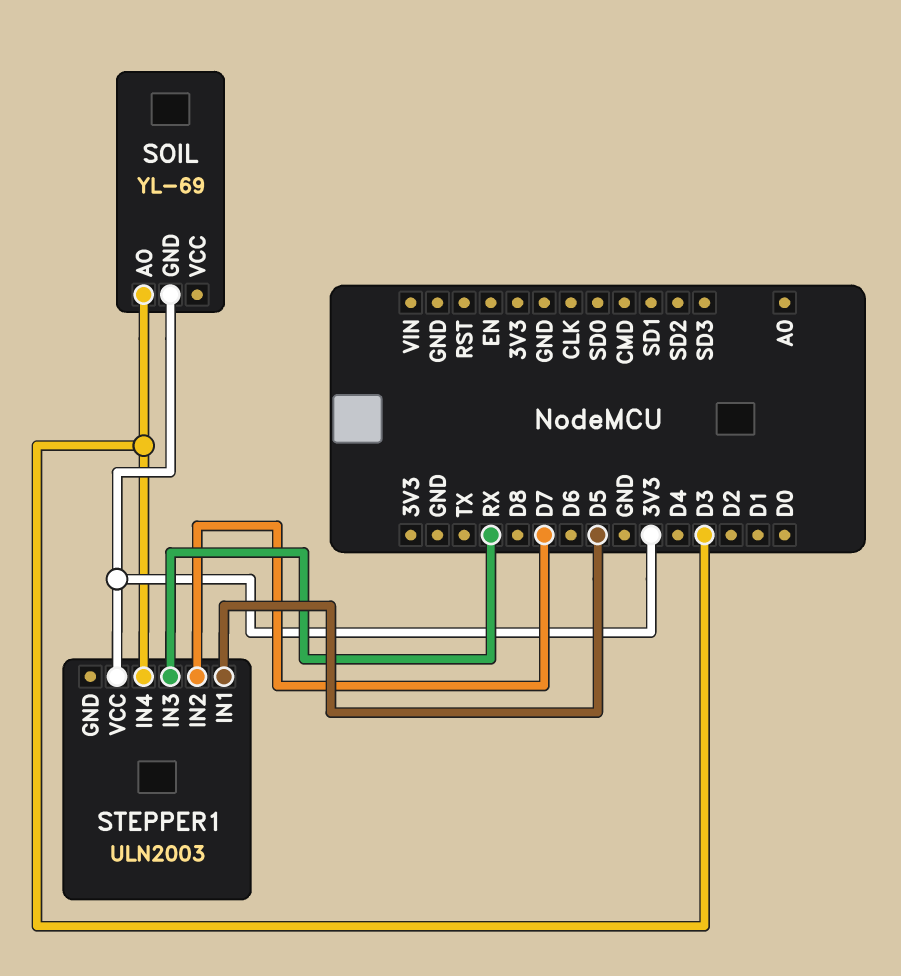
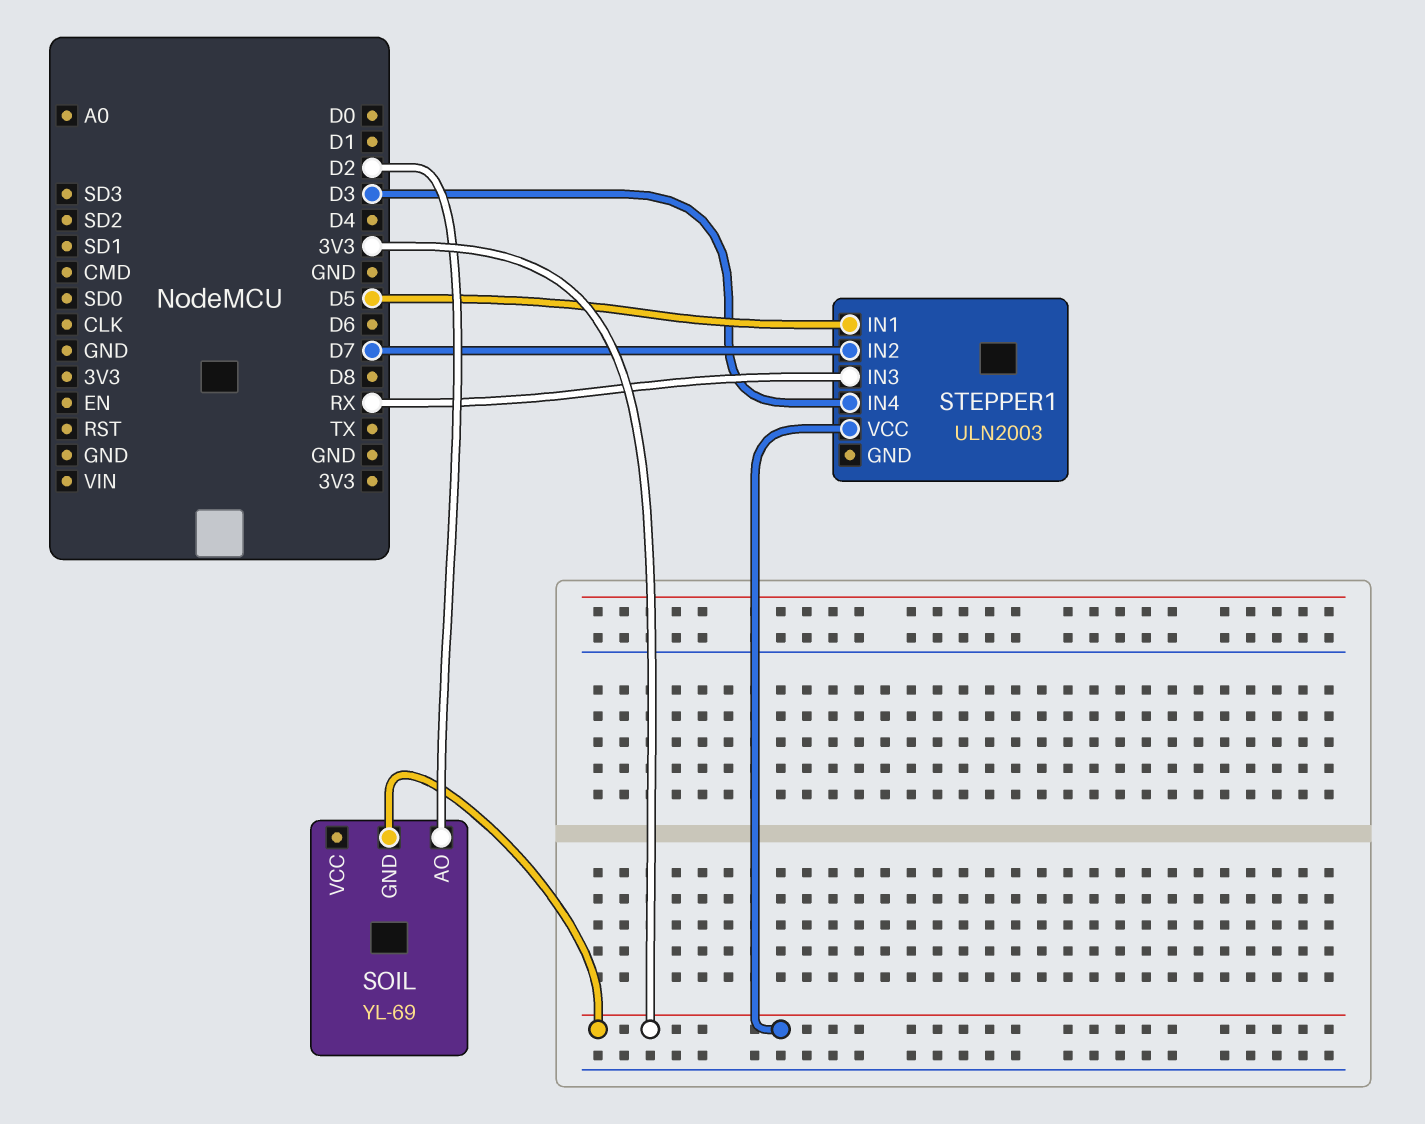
SOIL pin AO: D3 -> D2

